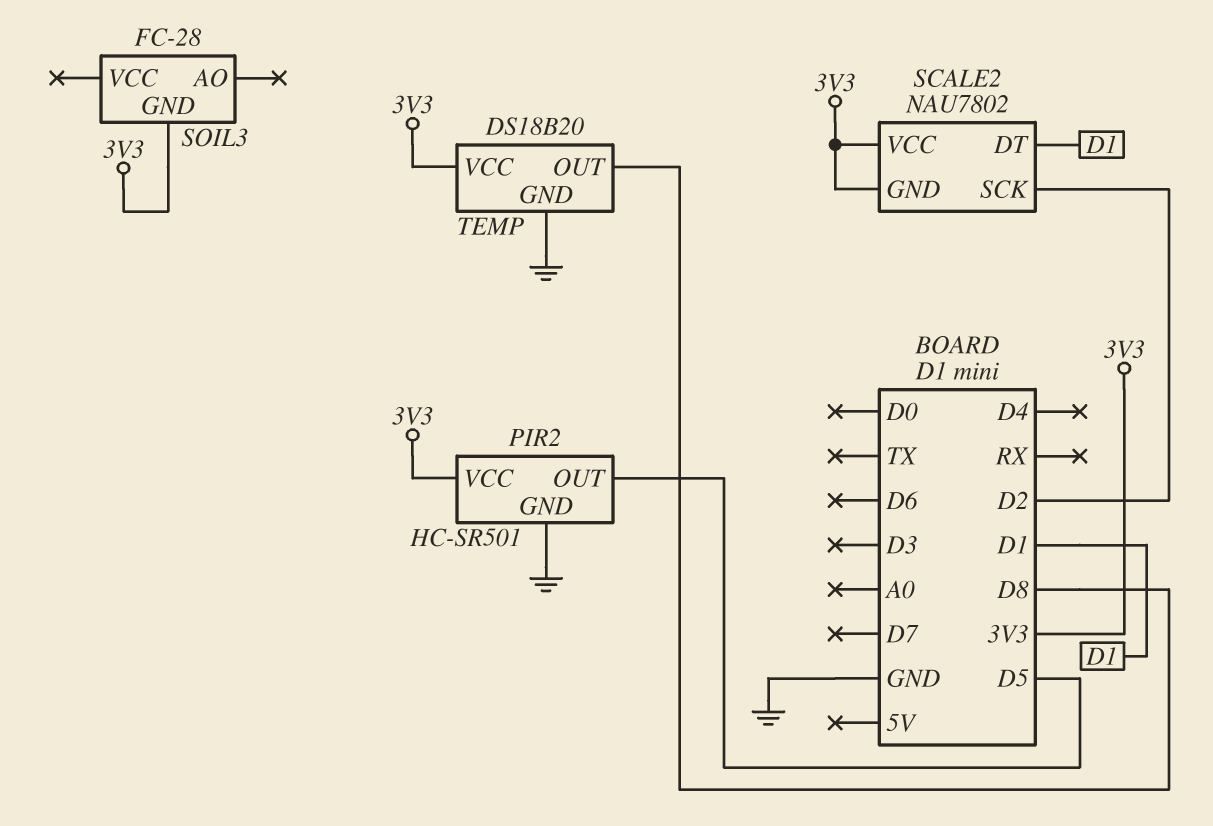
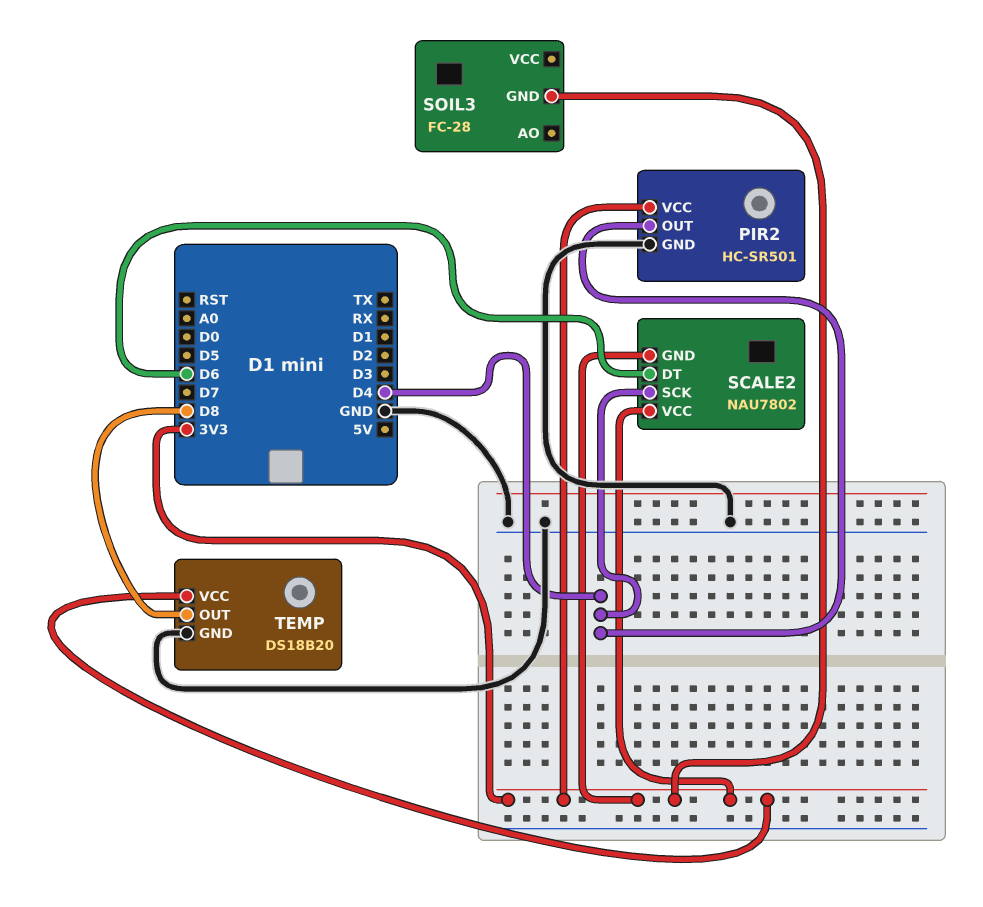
PIR2 pin OUT: D5 -> D4
SCALE2 pin DT: D1 -> D6
SCALE2 pin SCK: D2 -> D4

